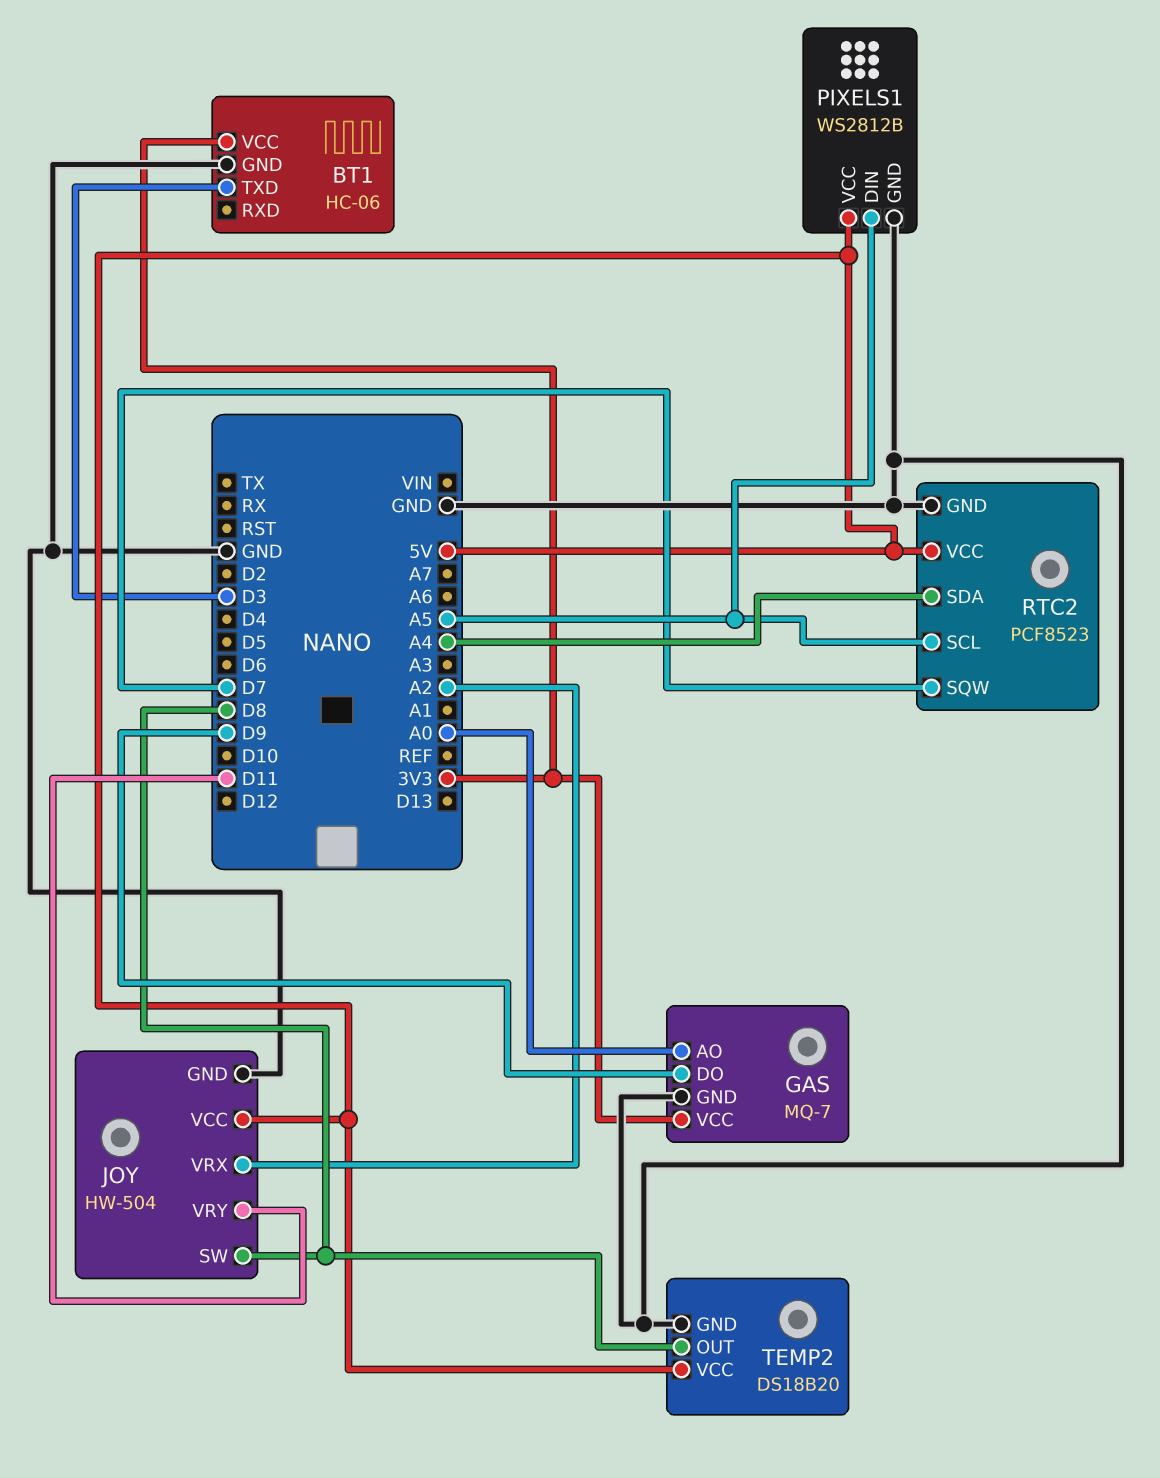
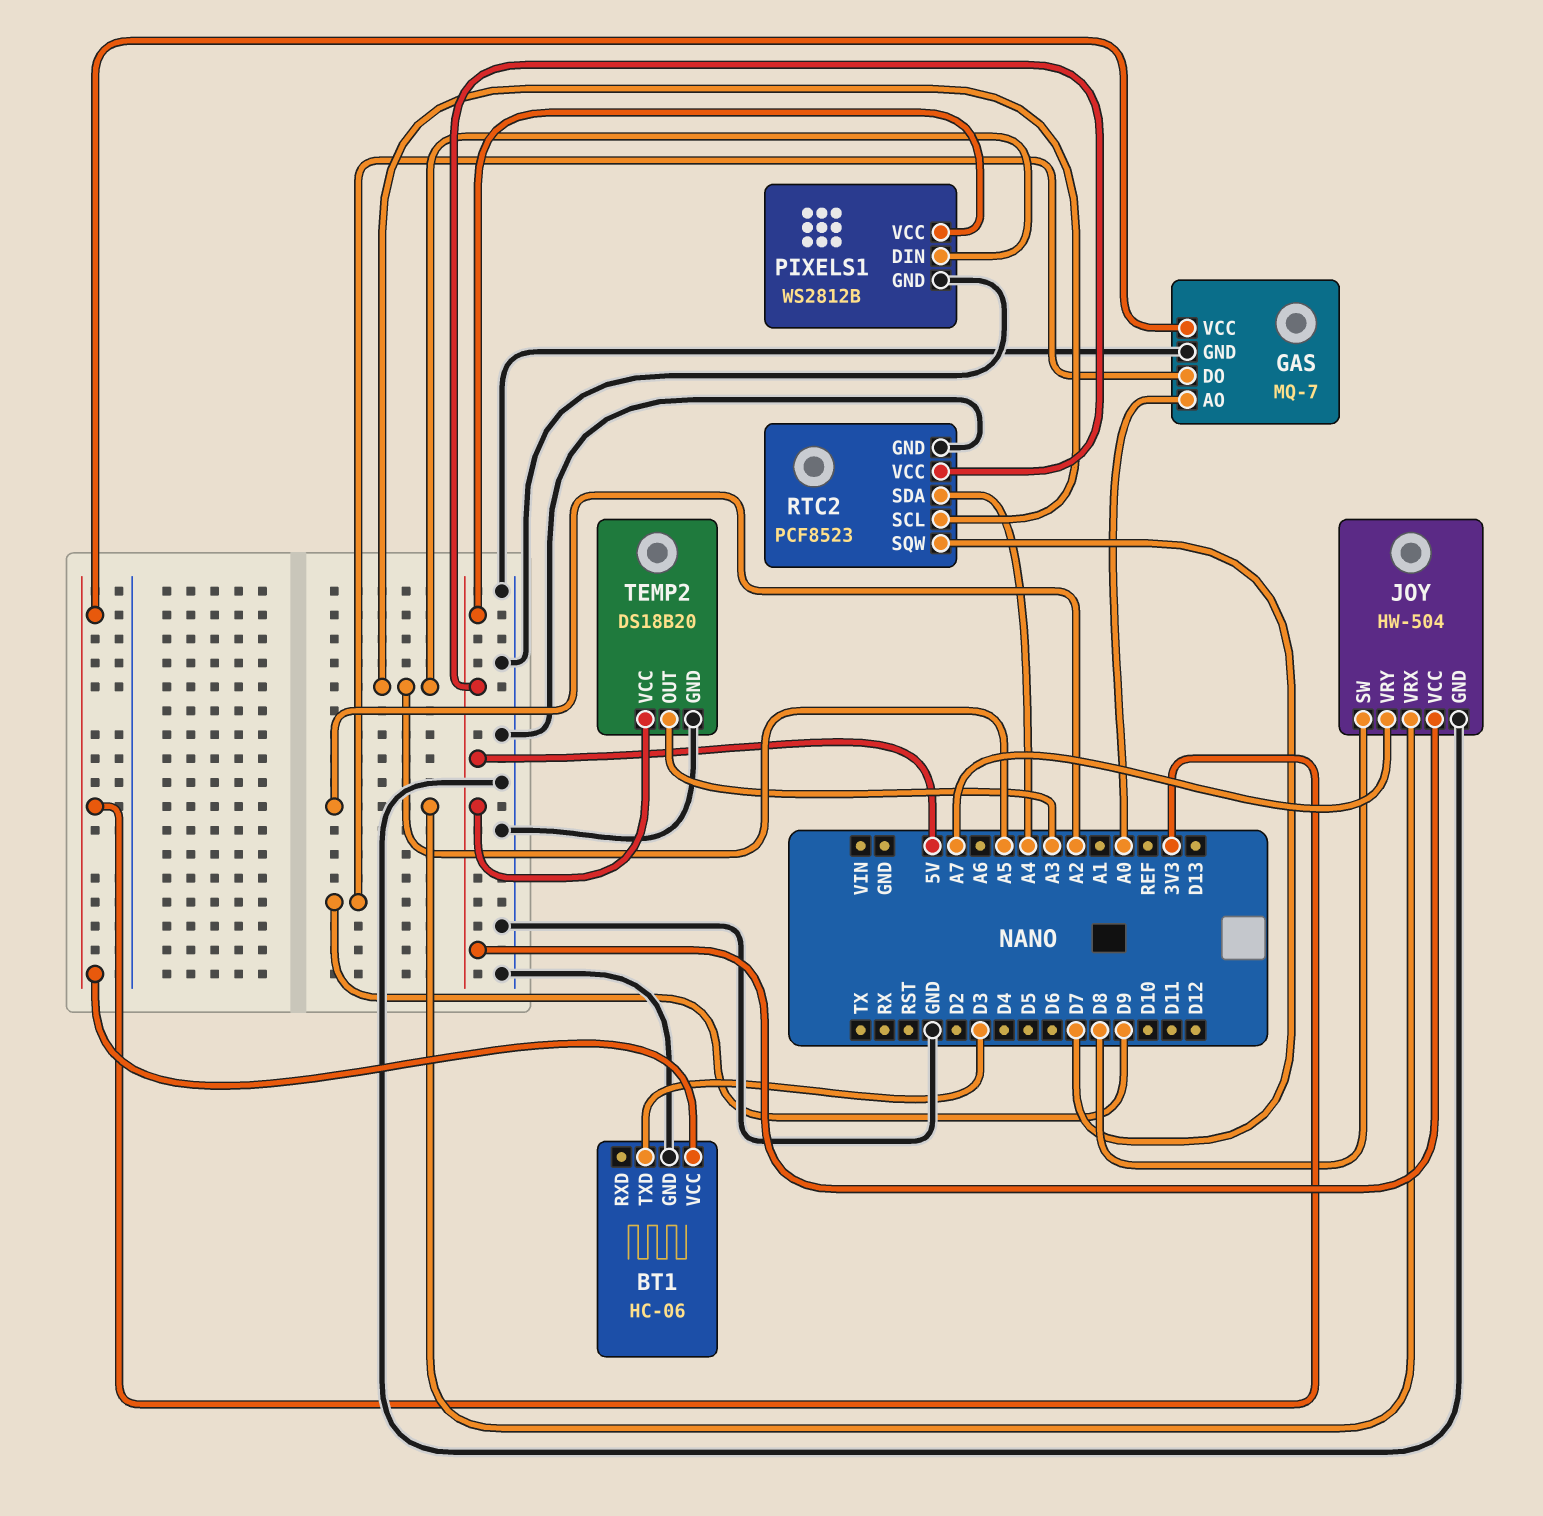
JOY pin VRY: D11 -> A7
TEMP2 pin OUT: D8 -> A3

